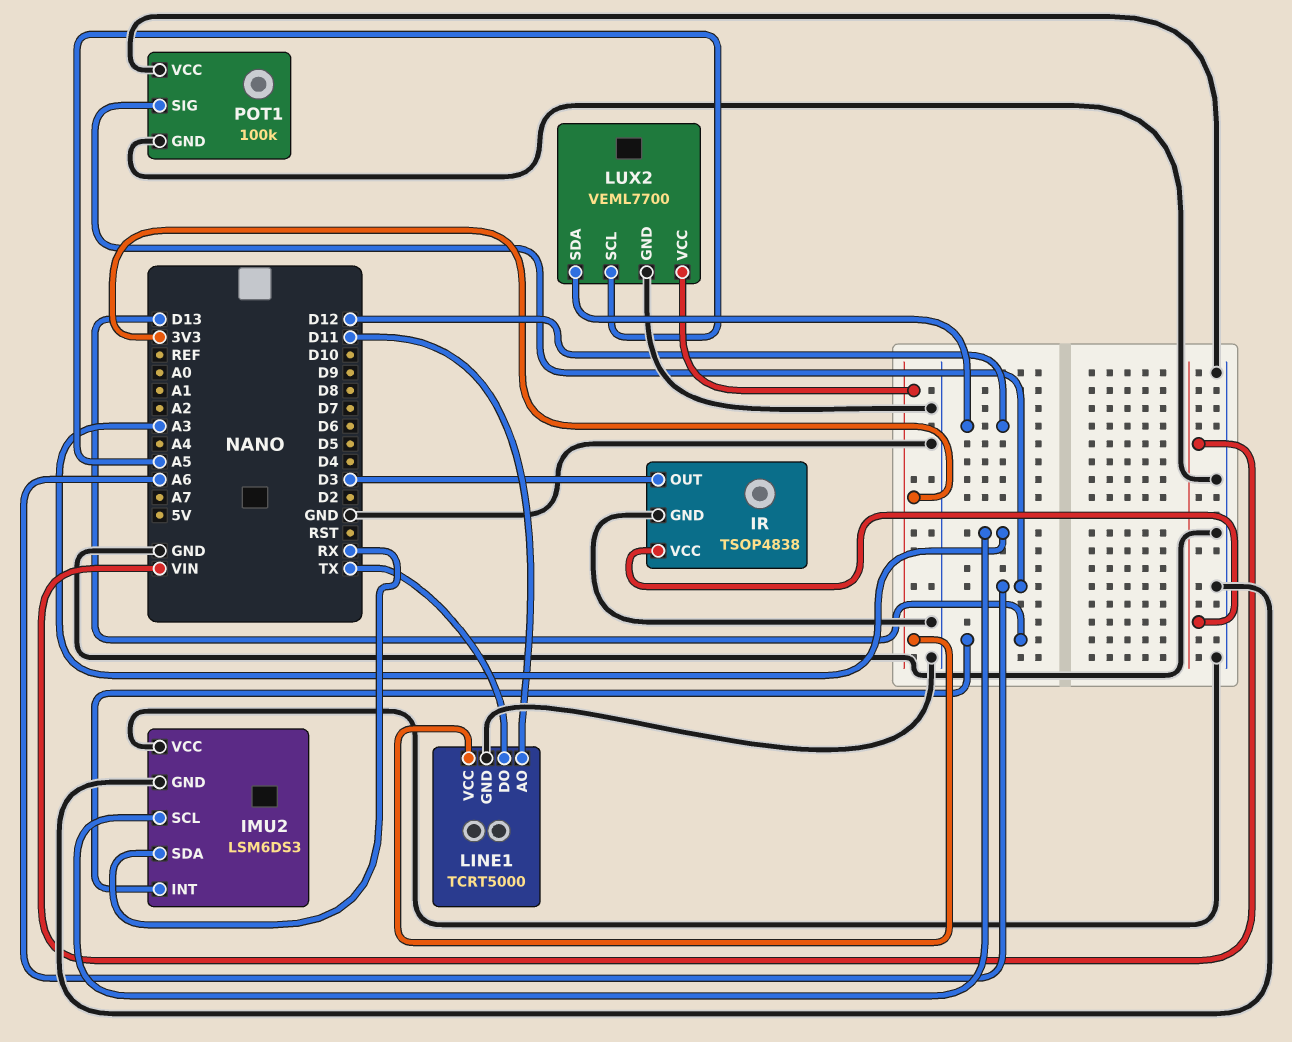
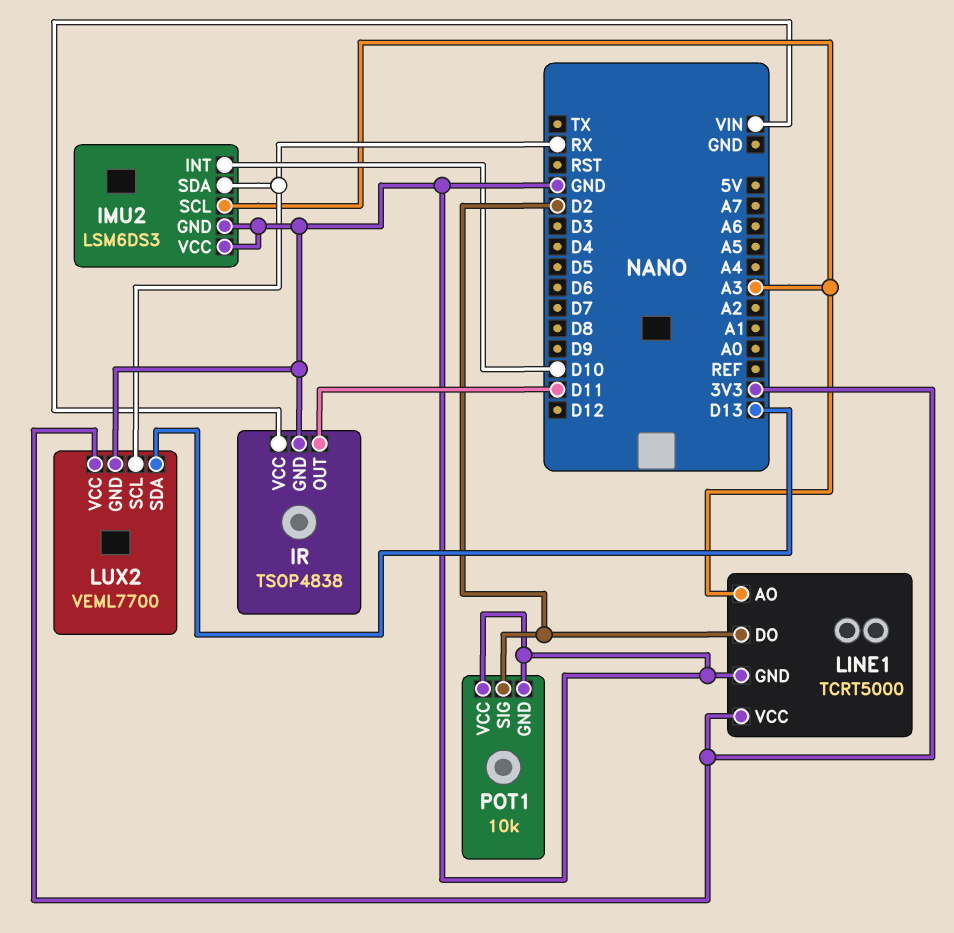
IMU2 pin INT: D13 -> D10
IR pin OUT: D3 -> D11
LINE1 pin AO: D11 -> A3
LINE1 pin DO: TX -> D2
LUX2 pin SCL: A5 -> RX
LUX2 pin SDA: D12 -> D13
POT1: 100k -> 10k
POT1 pin SIG: A6 -> D2

